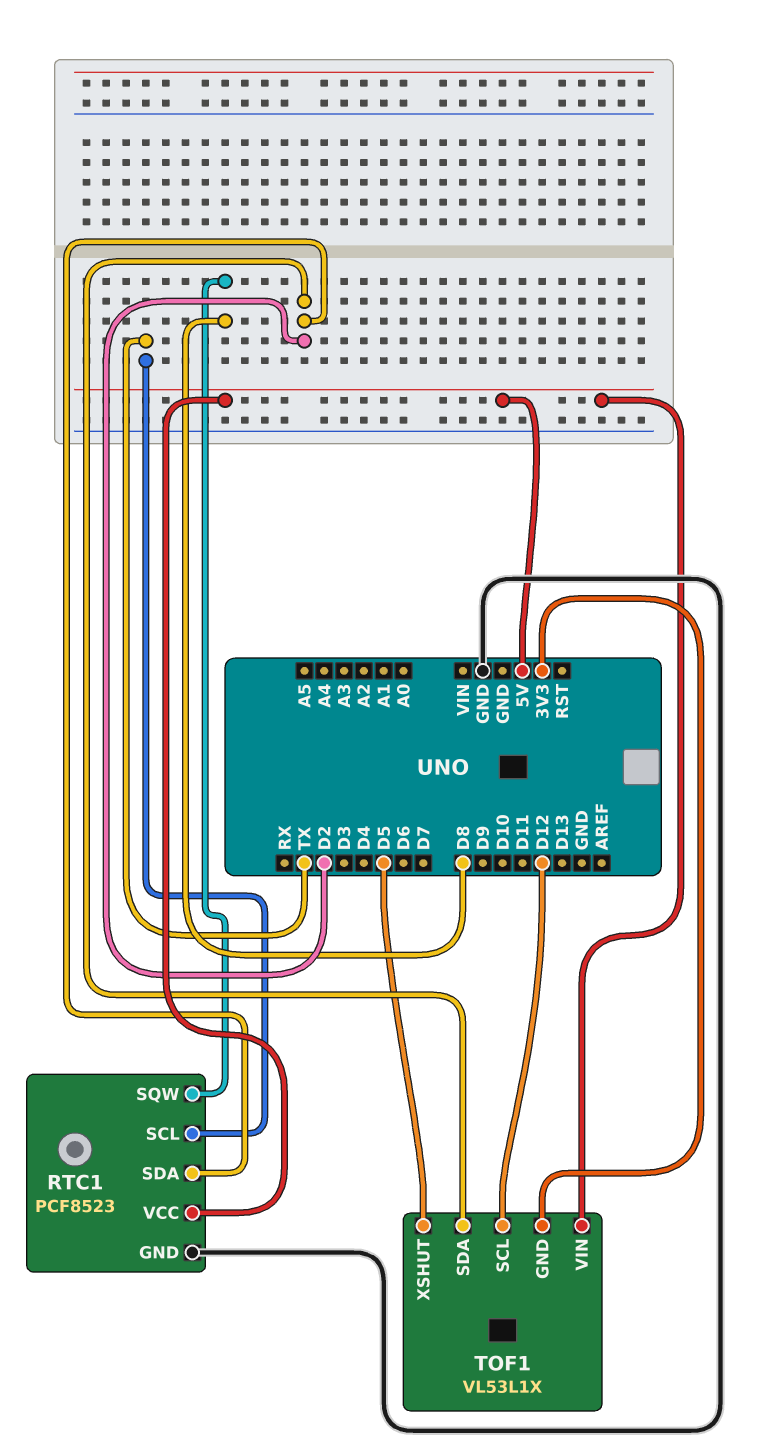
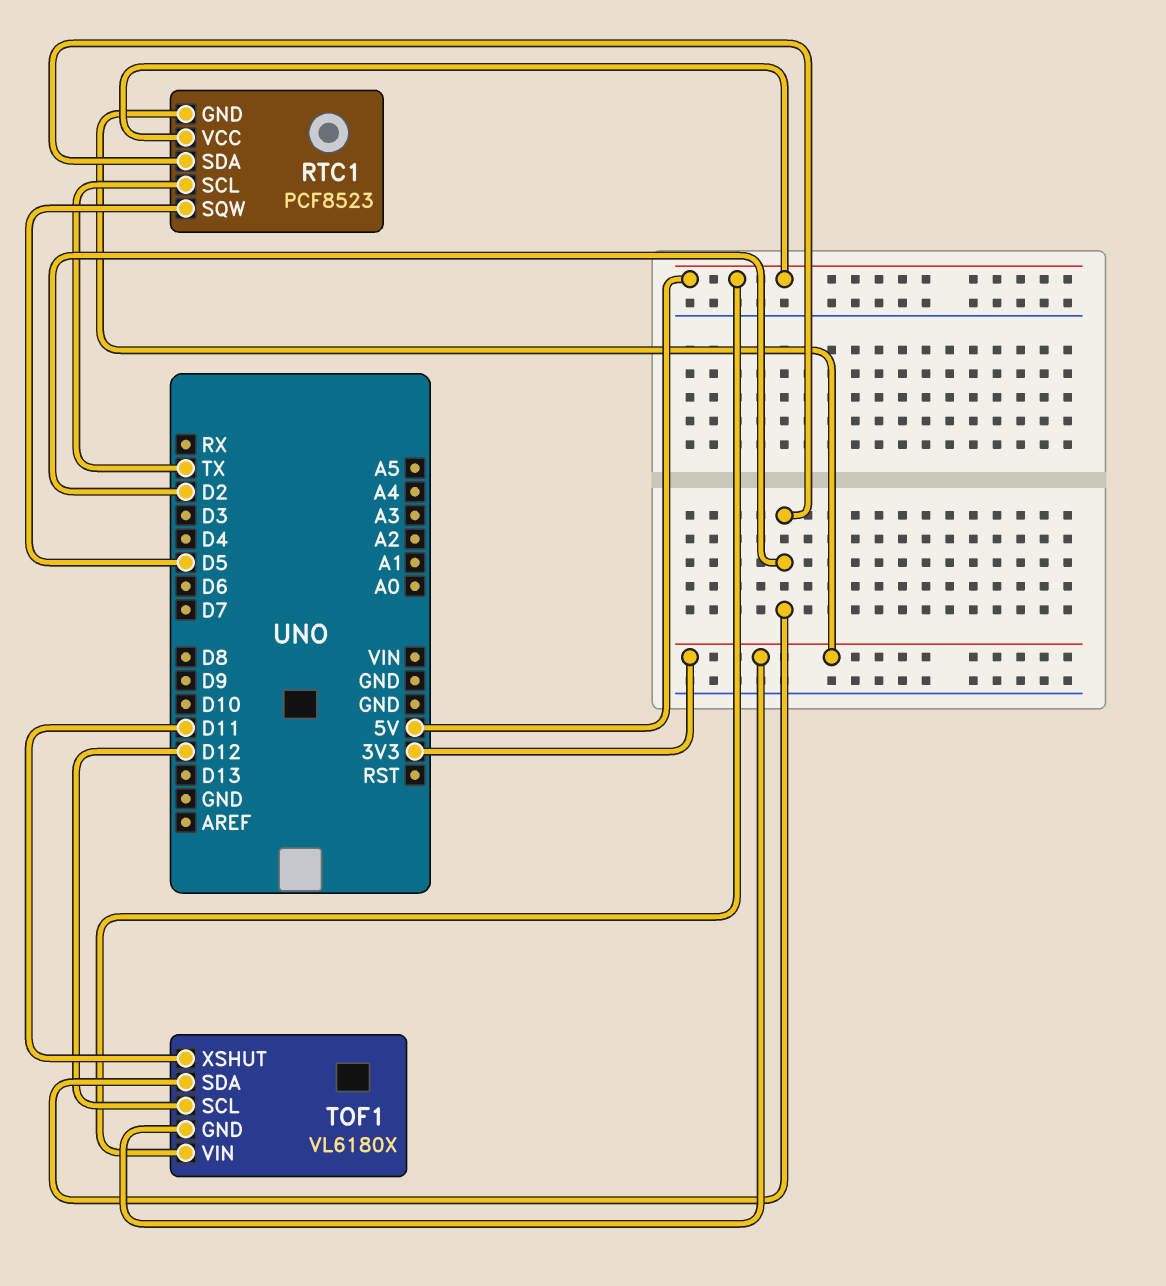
RTC1 pin GND: GND -> 3V3
RTC1 pin SQW: D8 -> D5
TOF1: VL53L1X -> VL6180X
TOF1 pin XSHUT: D5 -> D11

